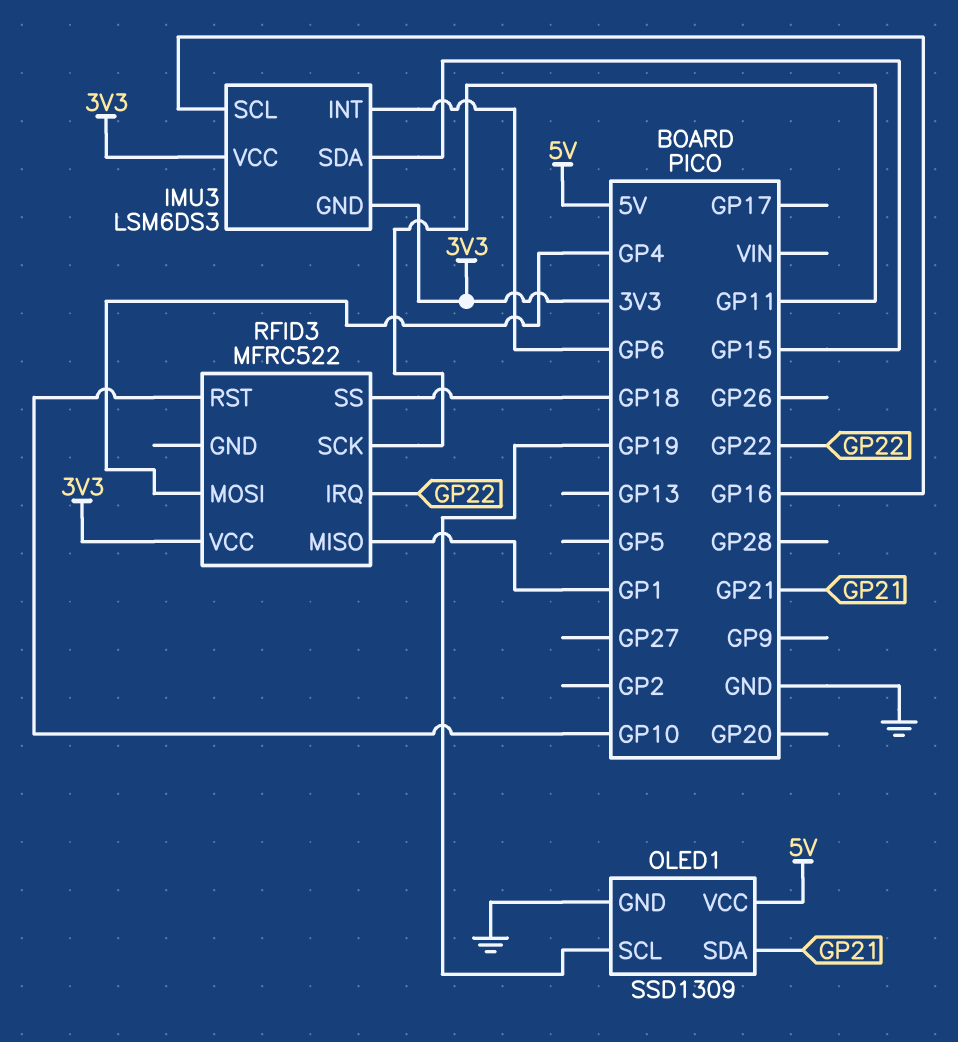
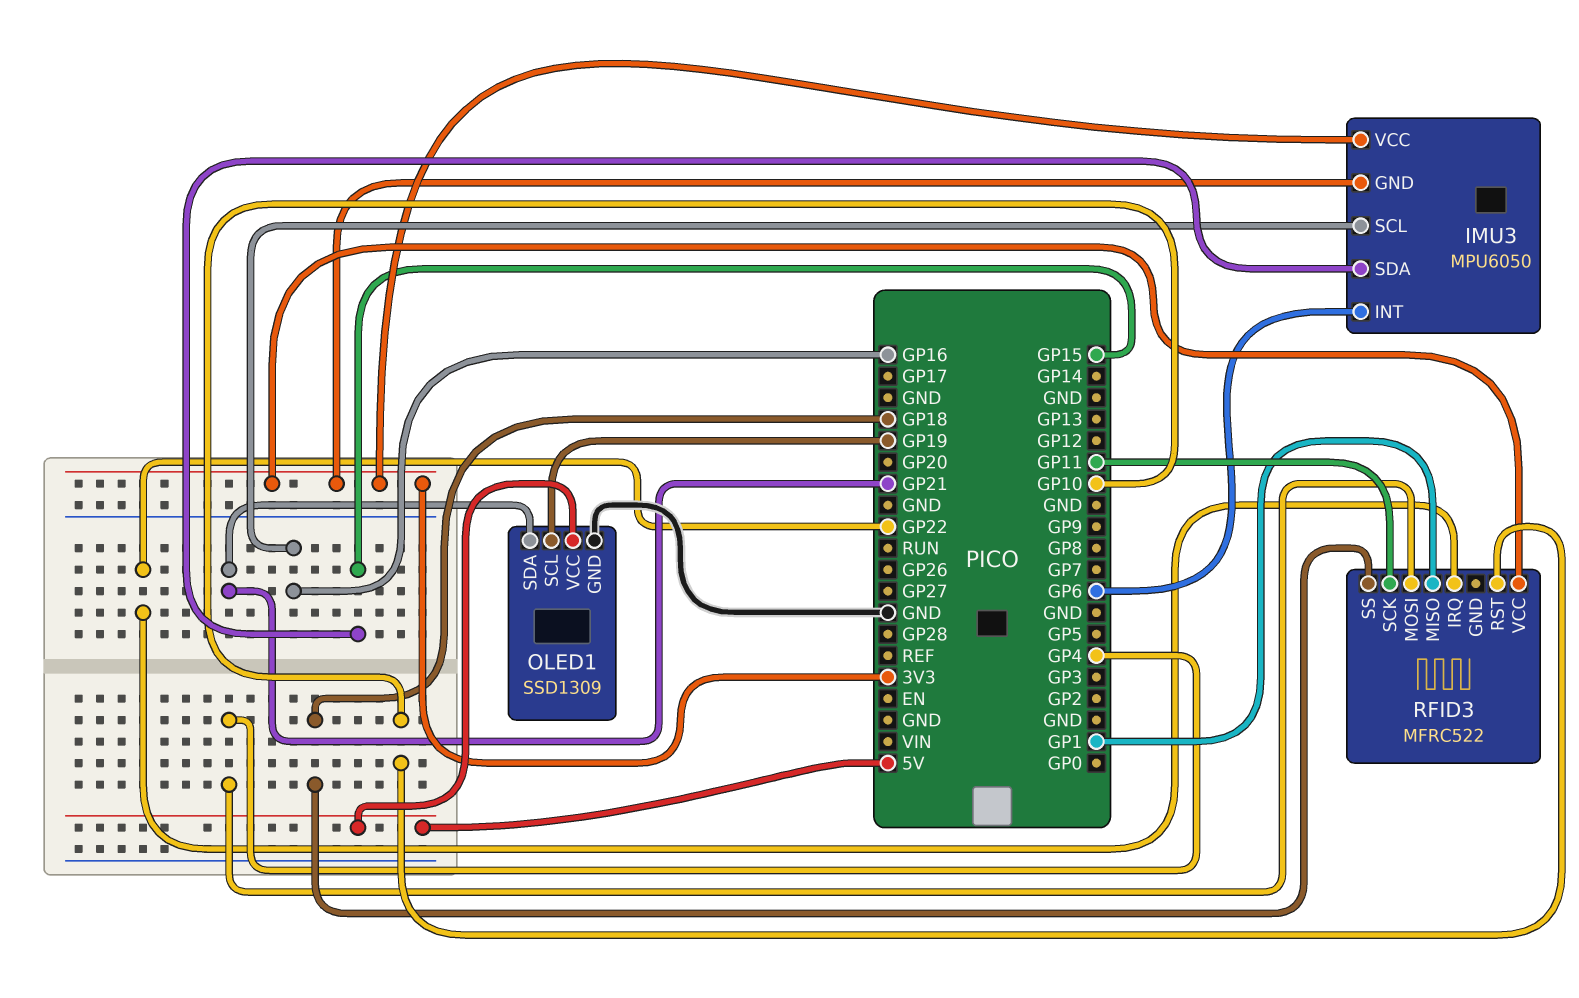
IMU3: LSM6DS3 -> MPU6050

